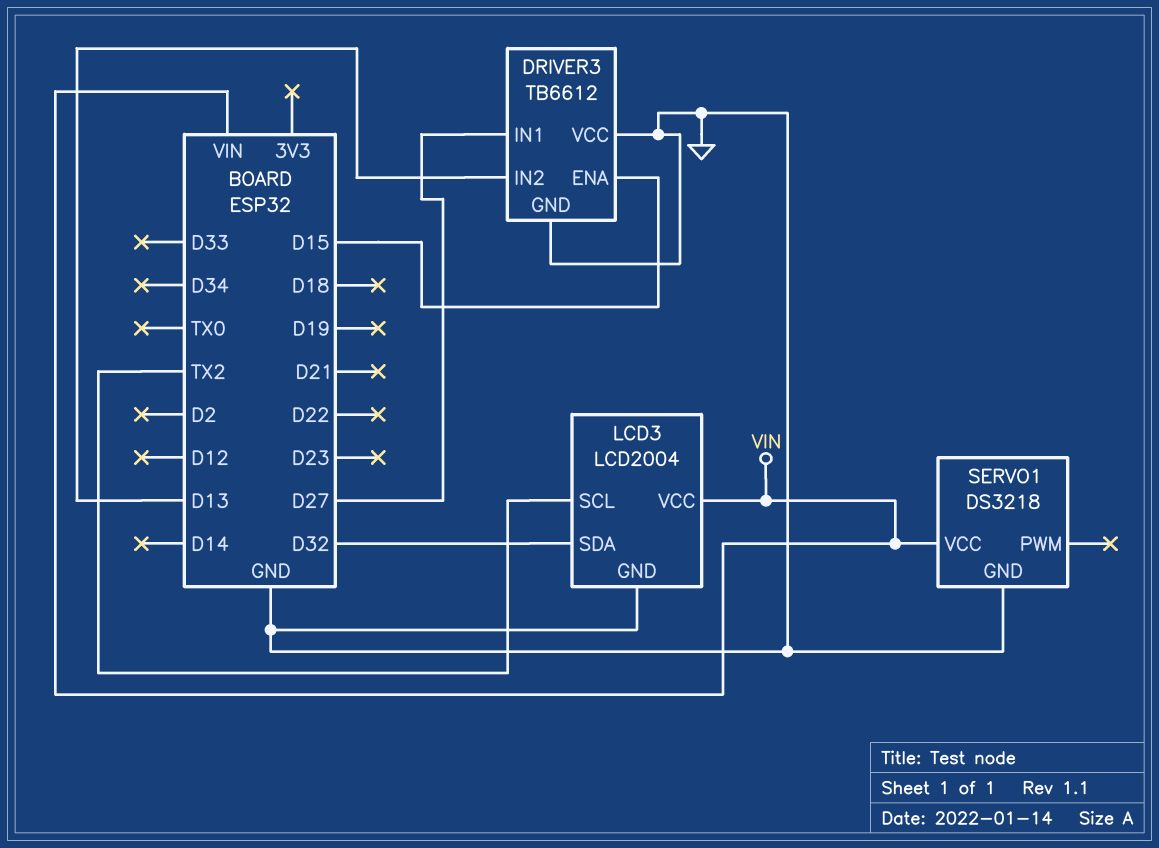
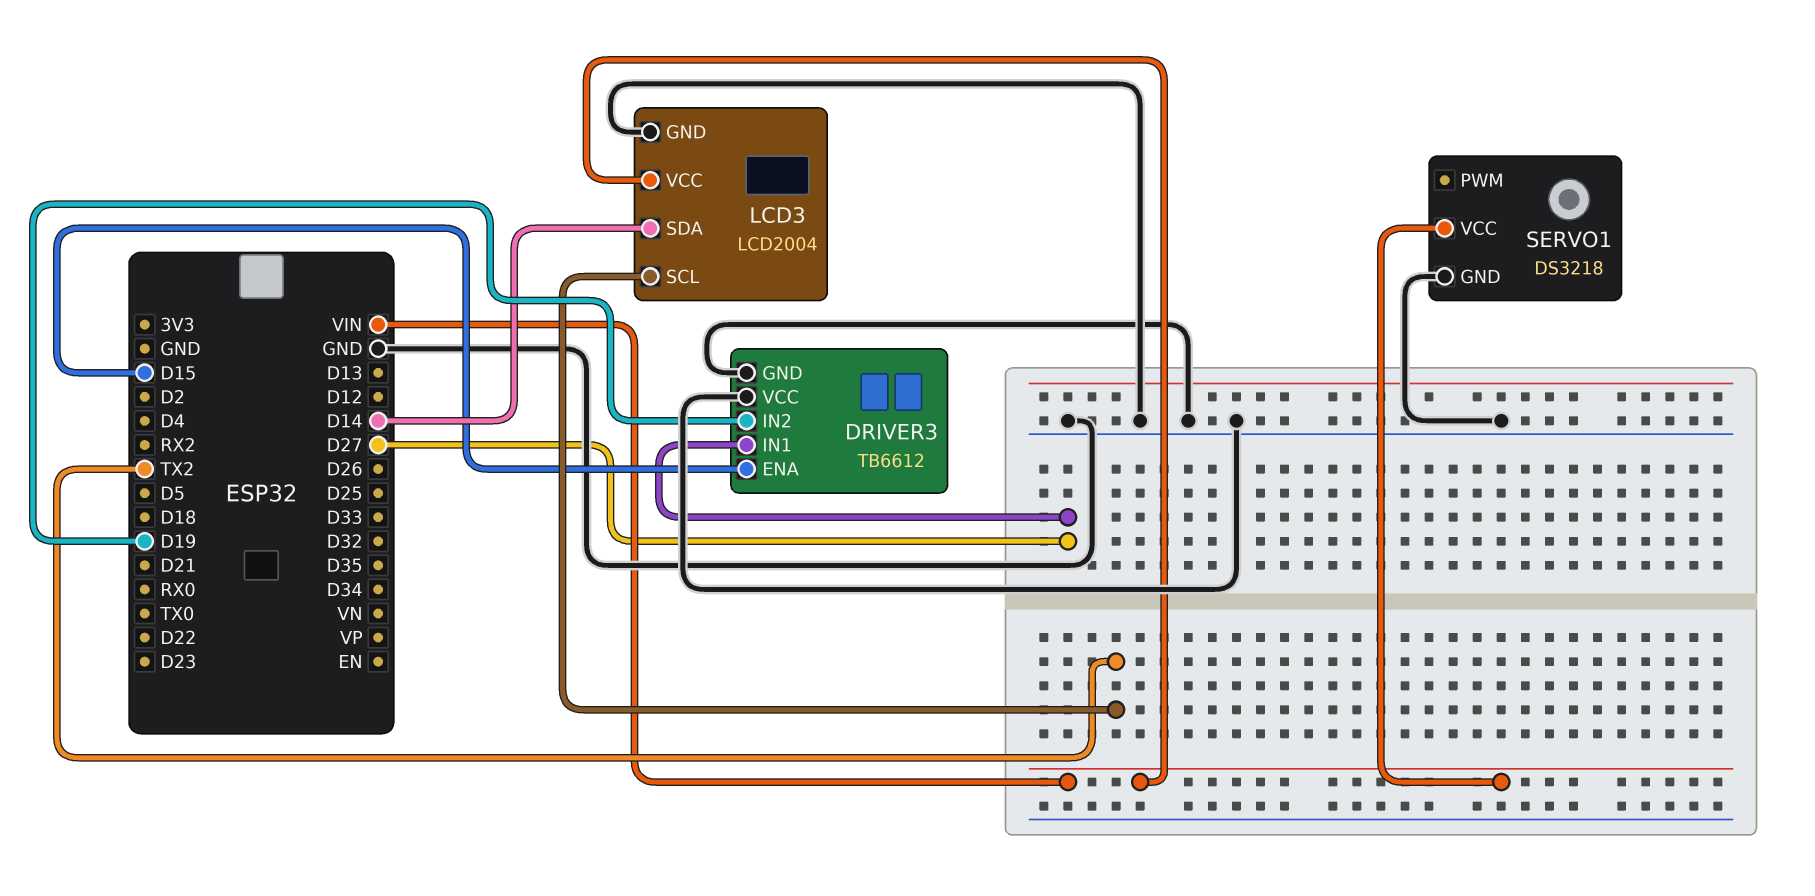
DRIVER3 pin IN2: D13 -> D19
LCD3 pin SDA: D32 -> D14

